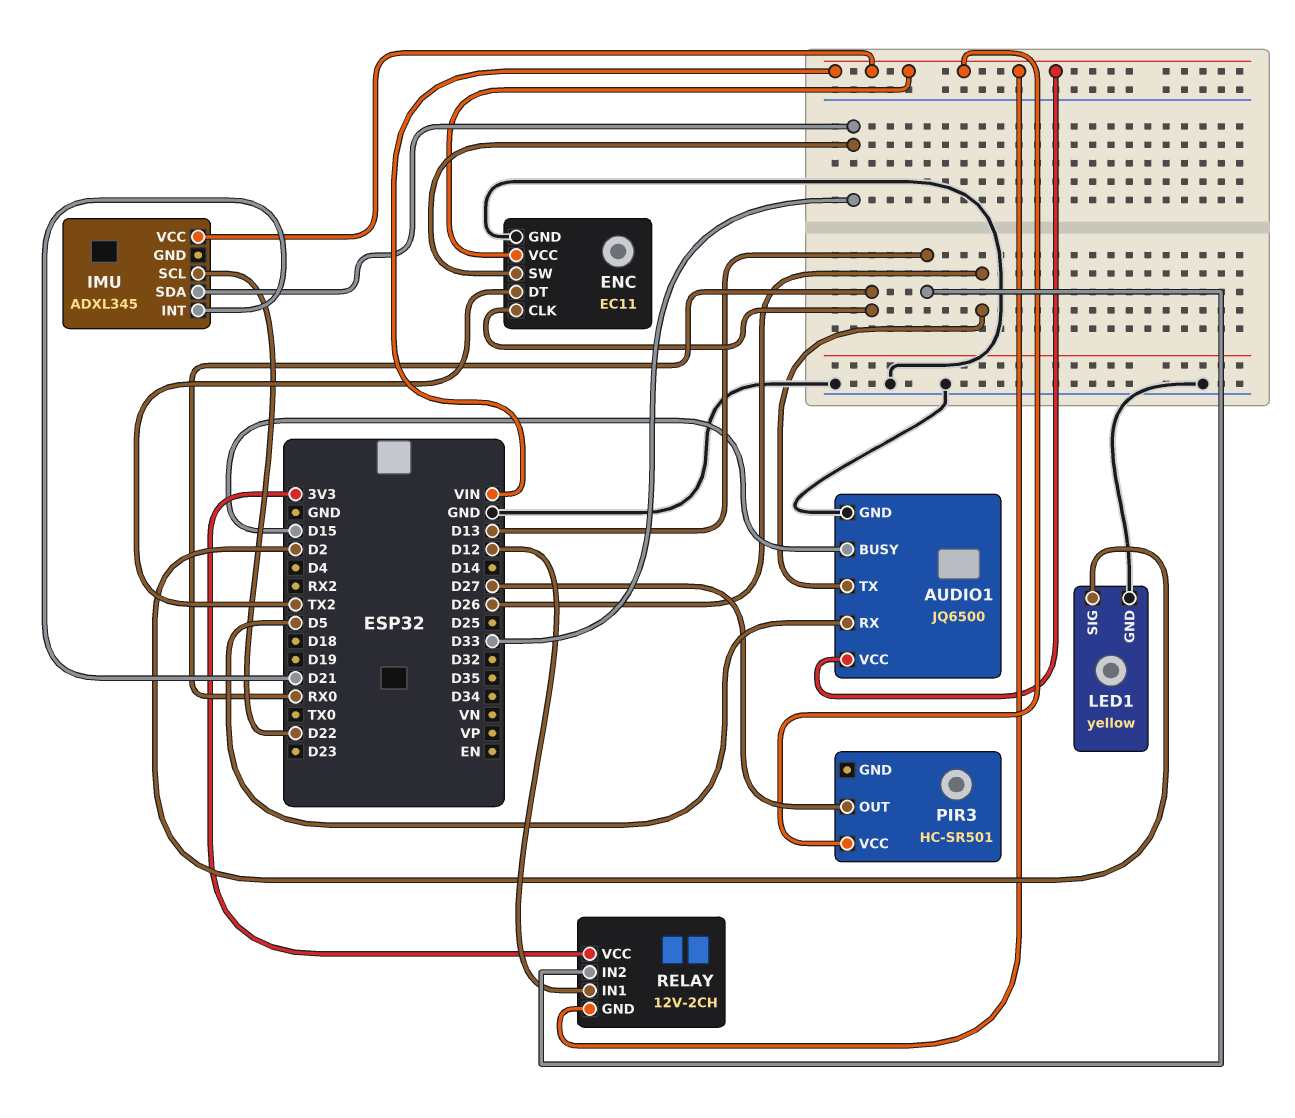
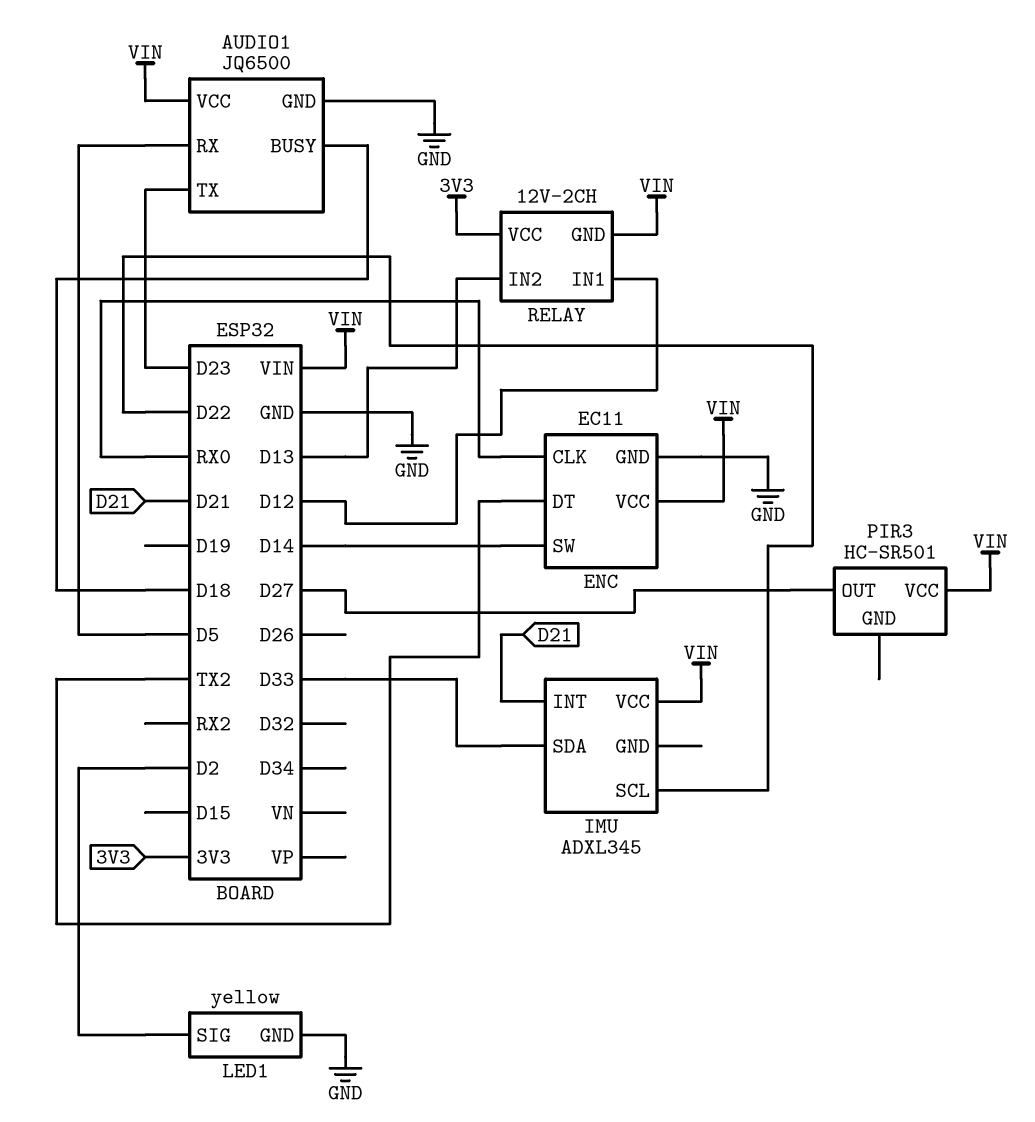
AUDIO1 pin BUSY: D15 -> D18
AUDIO1 pin TX: D26 -> D23
ENC pin SW: D33 -> D14

